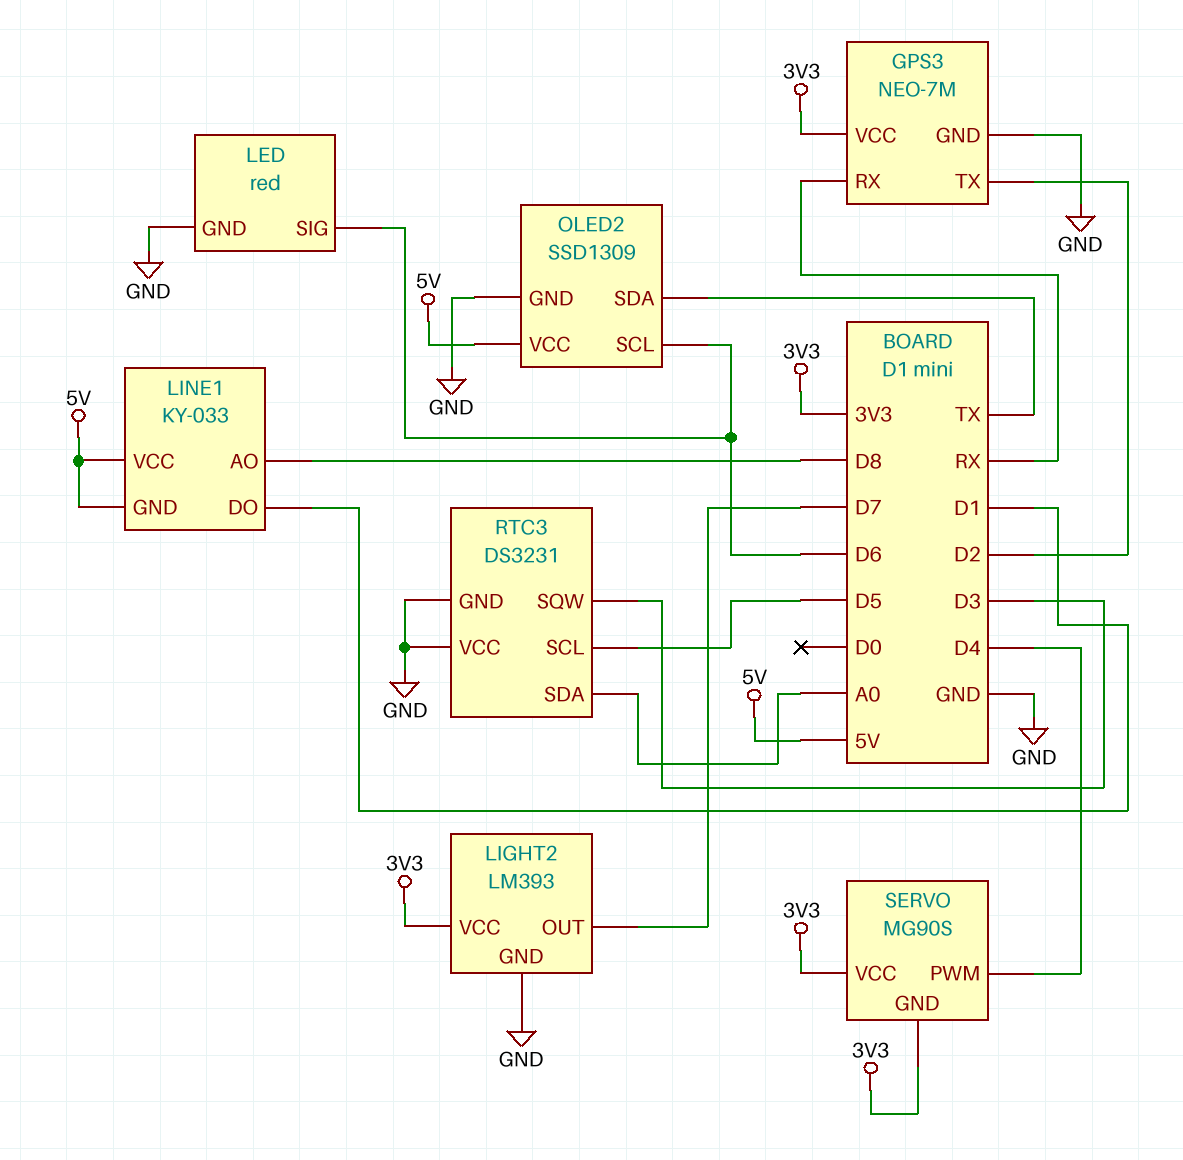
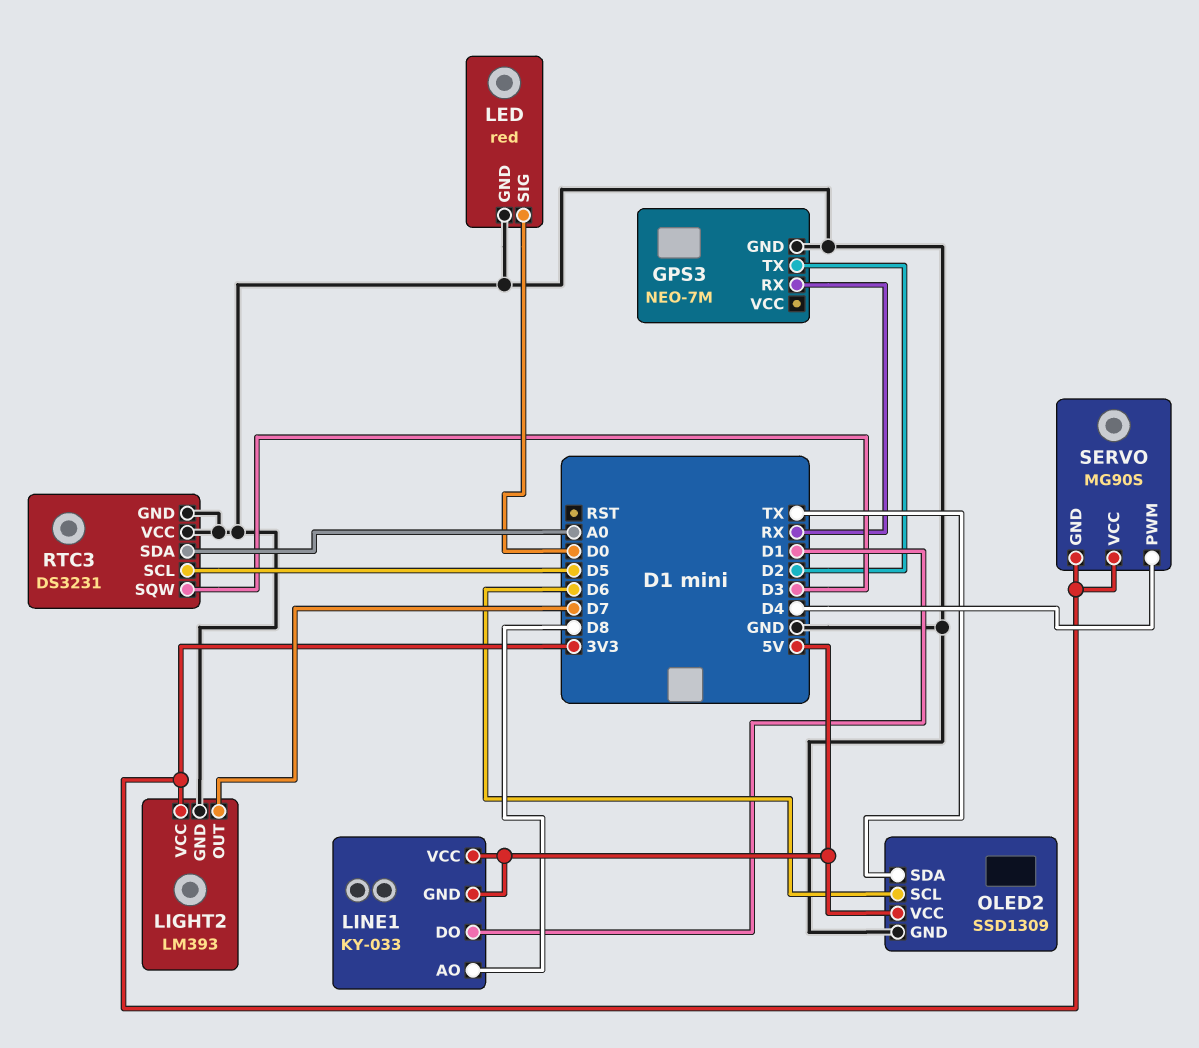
GPS3 pin VCC: 3V3 -> none
LED pin SIG: D6 -> D0

